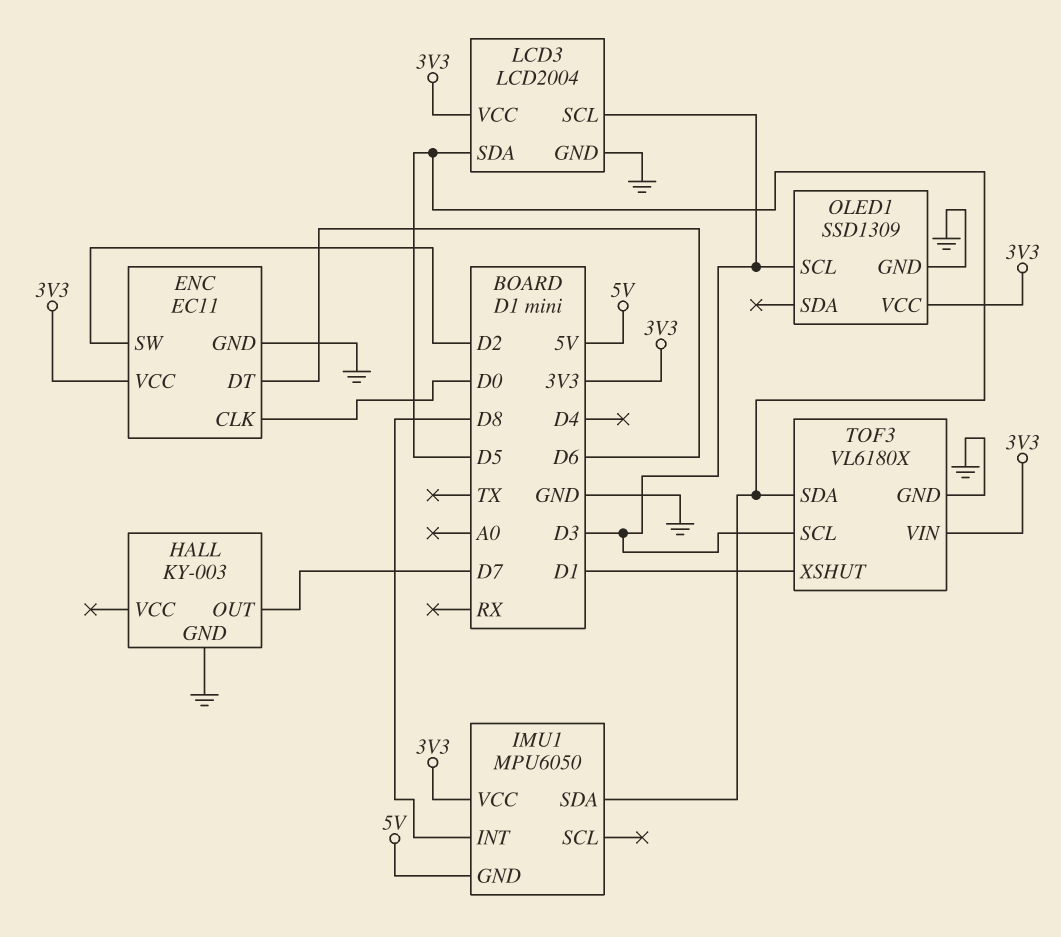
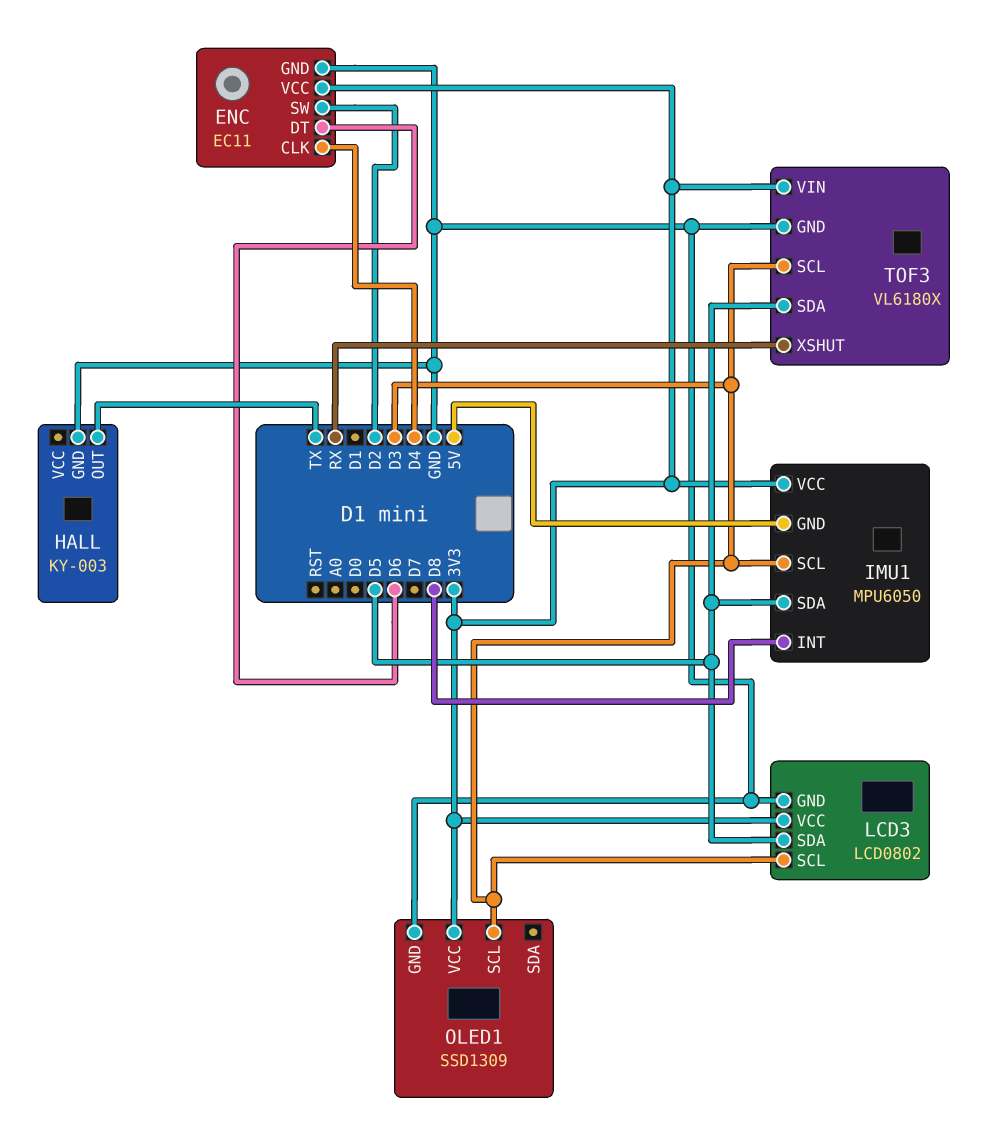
ENC pin CLK: D0 -> D4
HALL pin OUT: D7 -> TX
IMU1 pin SCL: none -> D3
LCD3: LCD2004 -> LCD0802
TOF3 pin XSHUT: D1 -> RX

